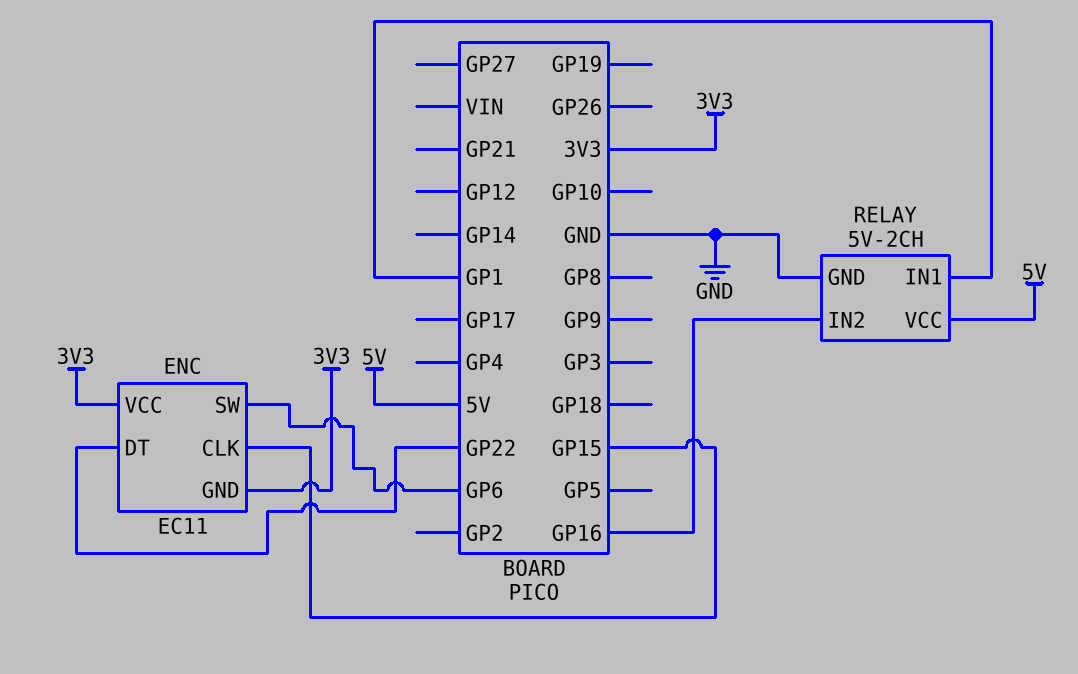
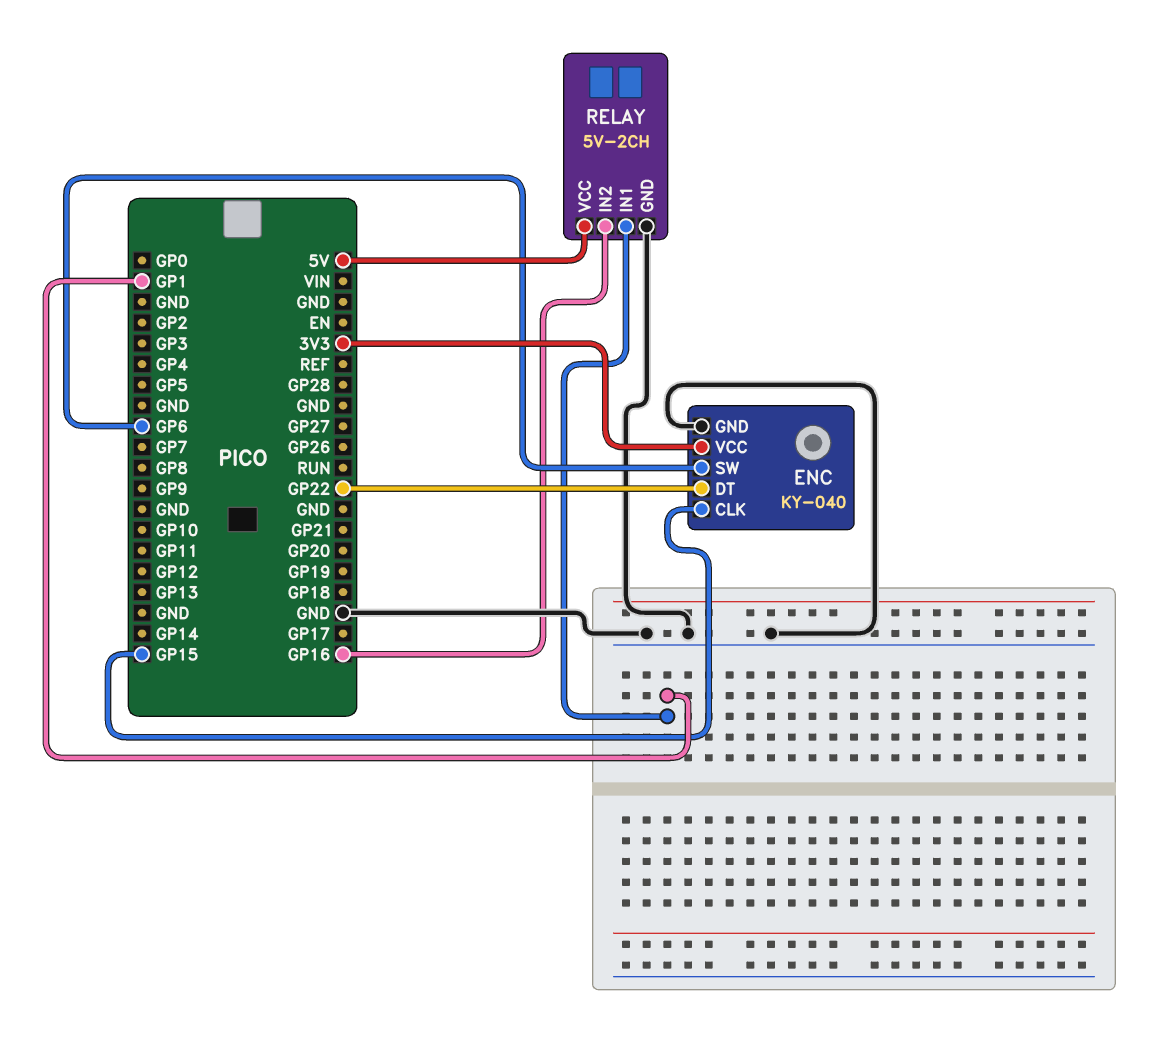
ENC: EC11 -> KY-040
ENC pin GND: 3V3 -> GND

